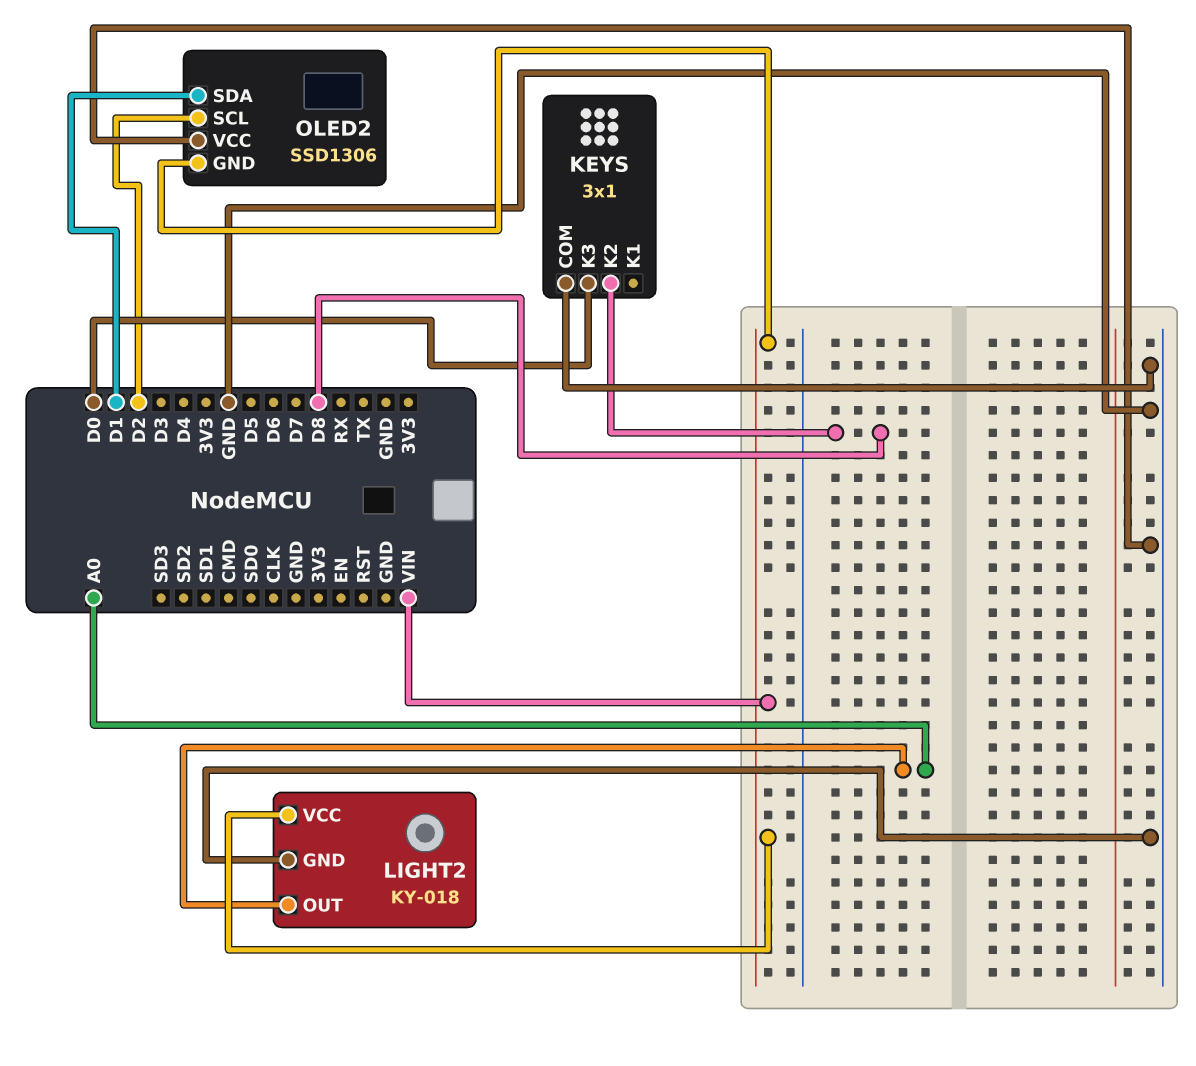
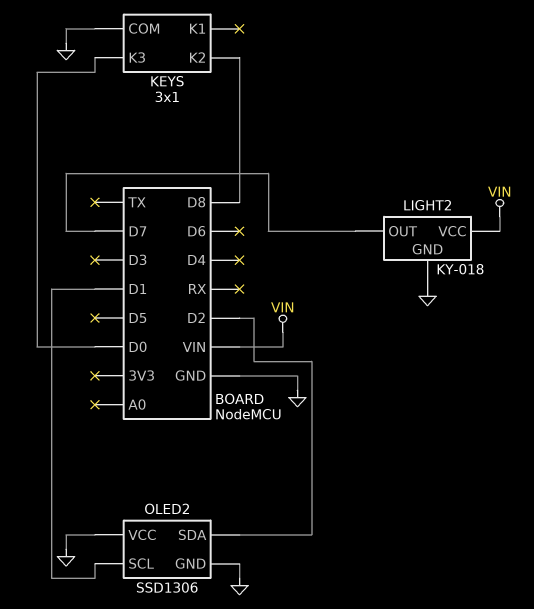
LIGHT2 pin OUT: A0 -> D7
OLED2 pin GND: VIN -> GND
OLED2 pin SCL: D2 -> D1
OLED2 pin SDA: D1 -> D2

